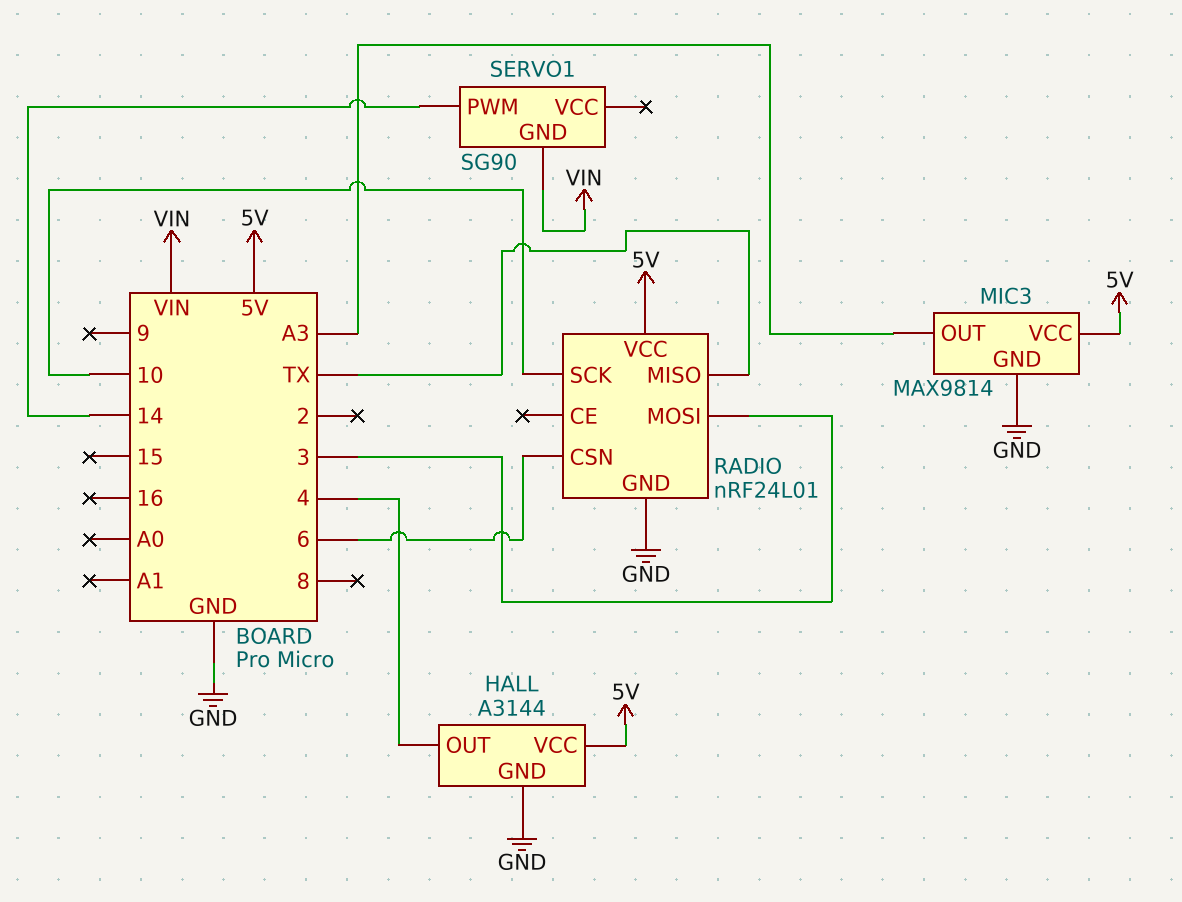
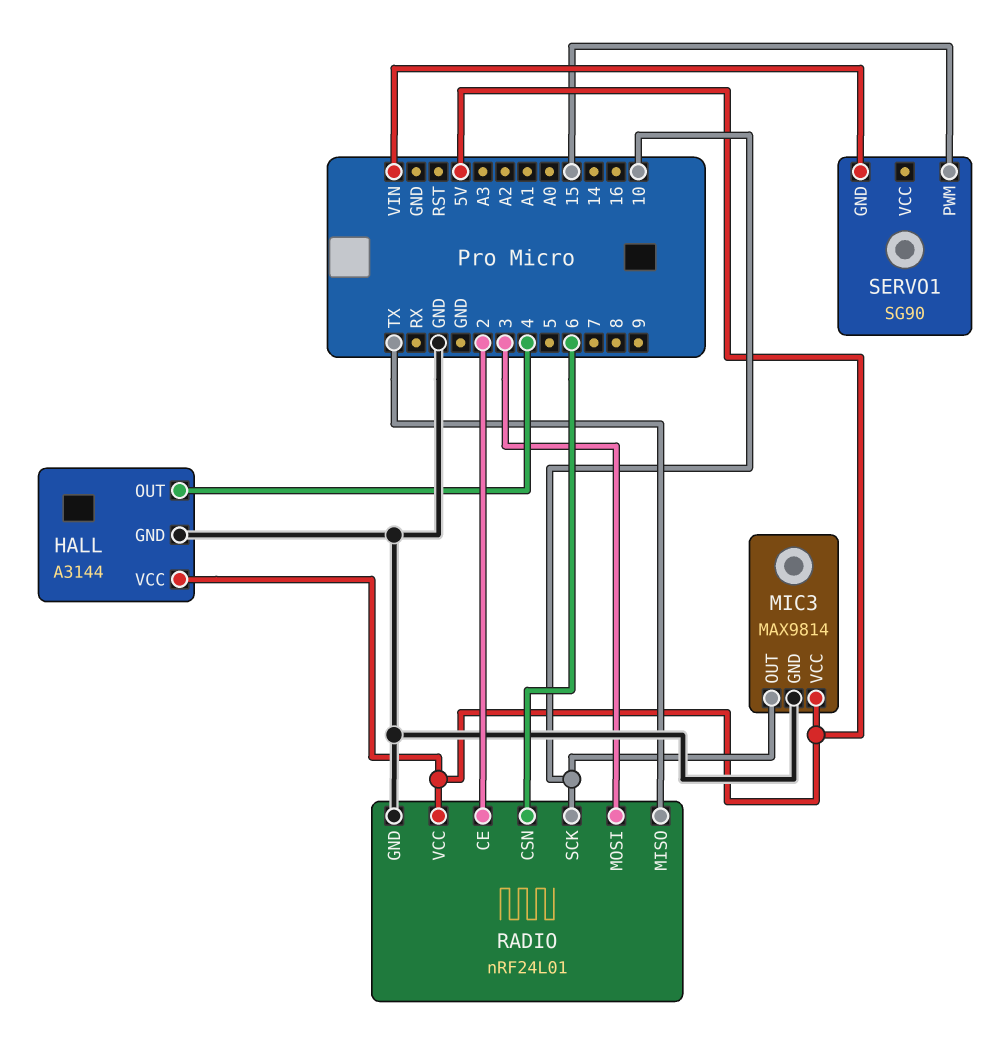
MIC3 pin OUT: A3 -> 10
RADIO pin CE: none -> 2
SERVO1 pin PWM: 14 -> 15

